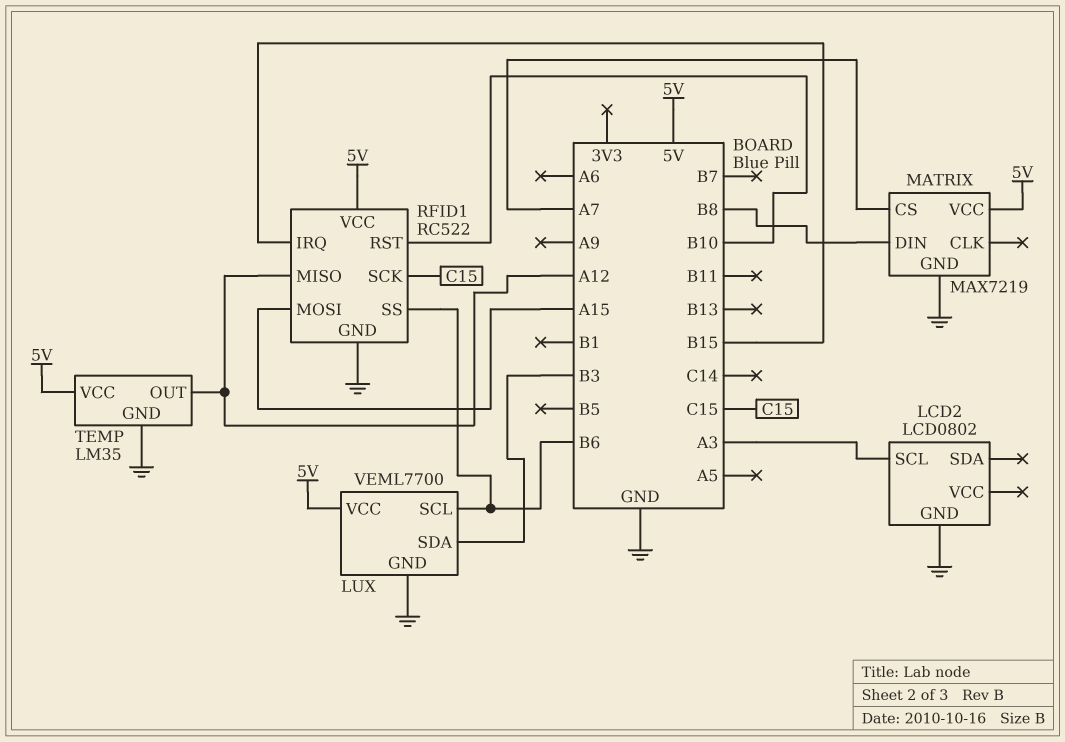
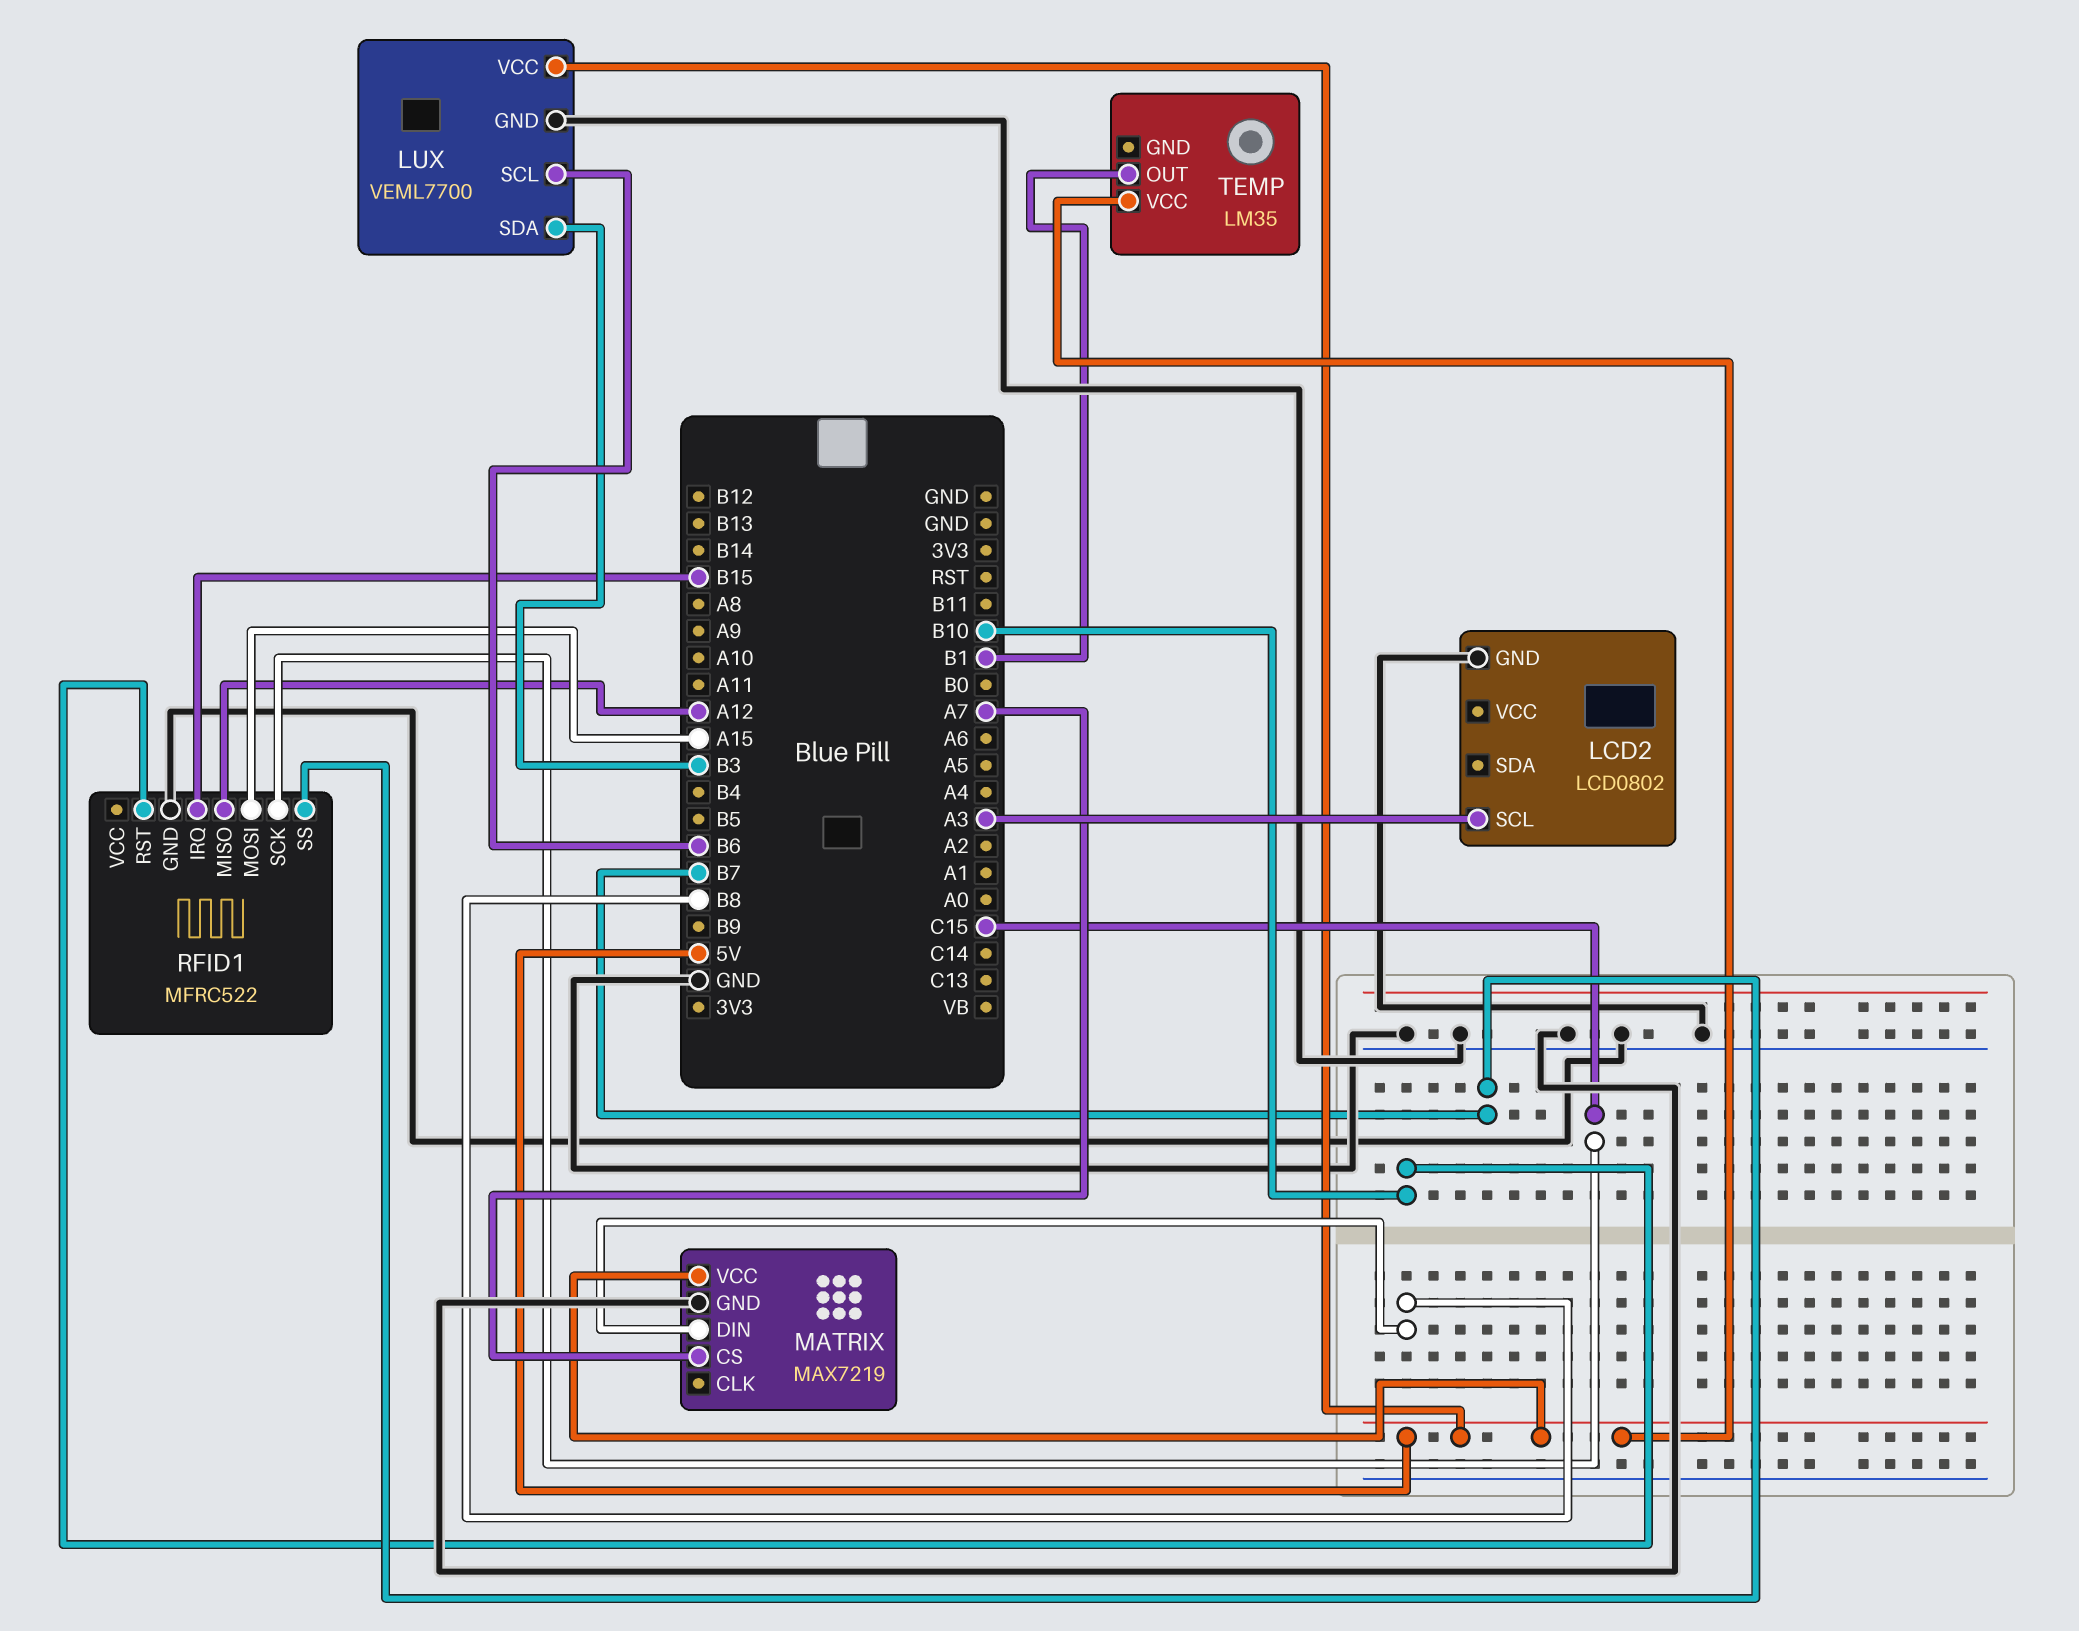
RFID1: RC522 -> MFRC522
RFID1 pin SS: B6 -> B7
RFID1 pin VCC: 5V -> none
TEMP pin GND: GND -> none
TEMP pin OUT: A12 -> B1

